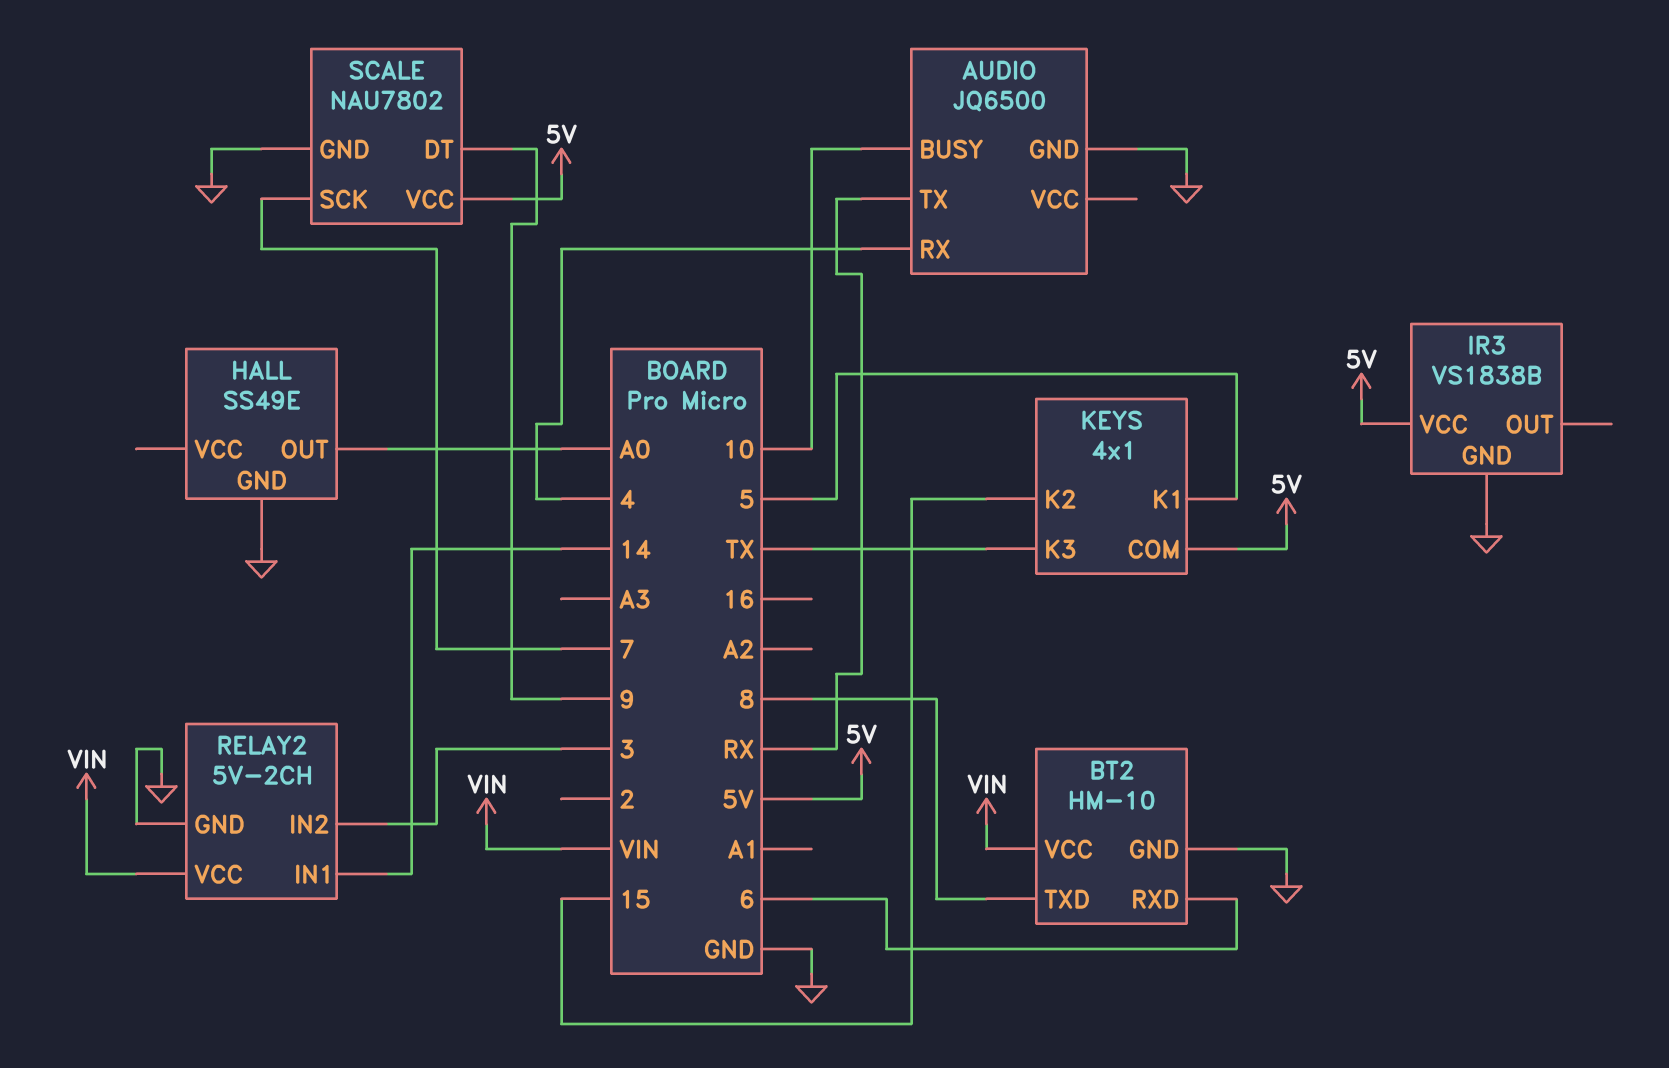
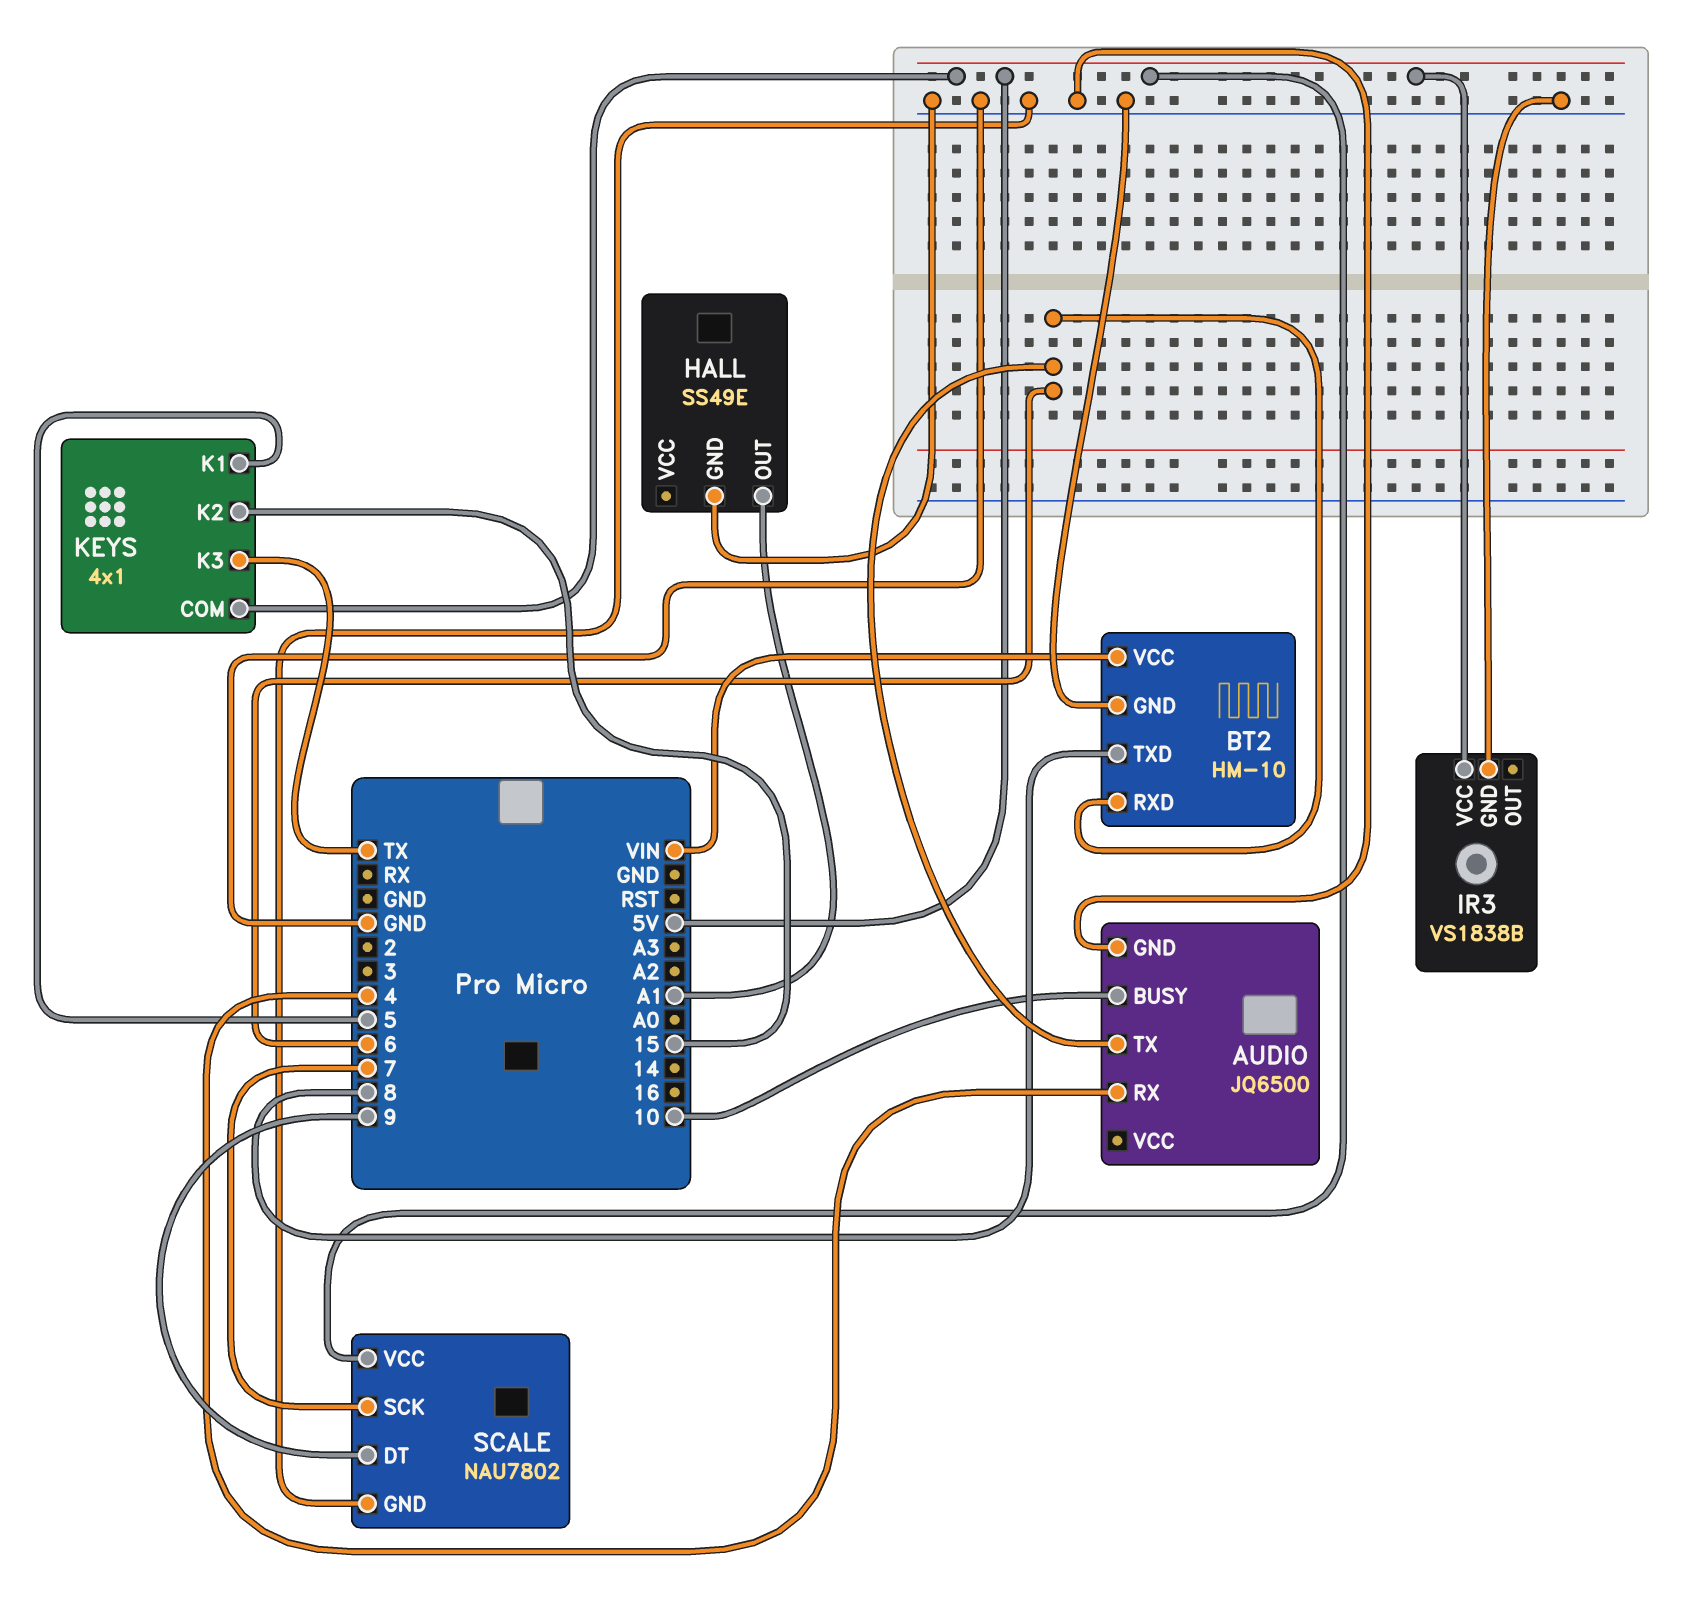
AUDIO pin TX: RX -> 6
HALL pin OUT: A0 -> A1
RELAY2: 5V-2CH -> none
RELAY2 pin GND: GND -> none
RELAY2 pin IN1: 14 -> none
RELAY2 pin IN2: 3 -> none
RELAY2 pin VCC: VIN -> none

